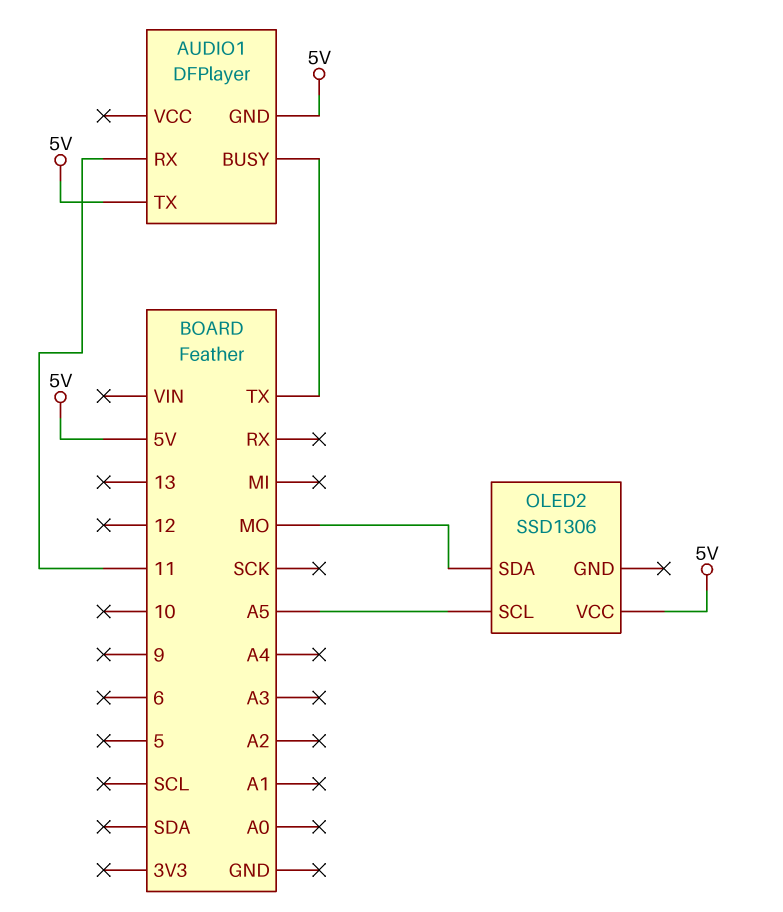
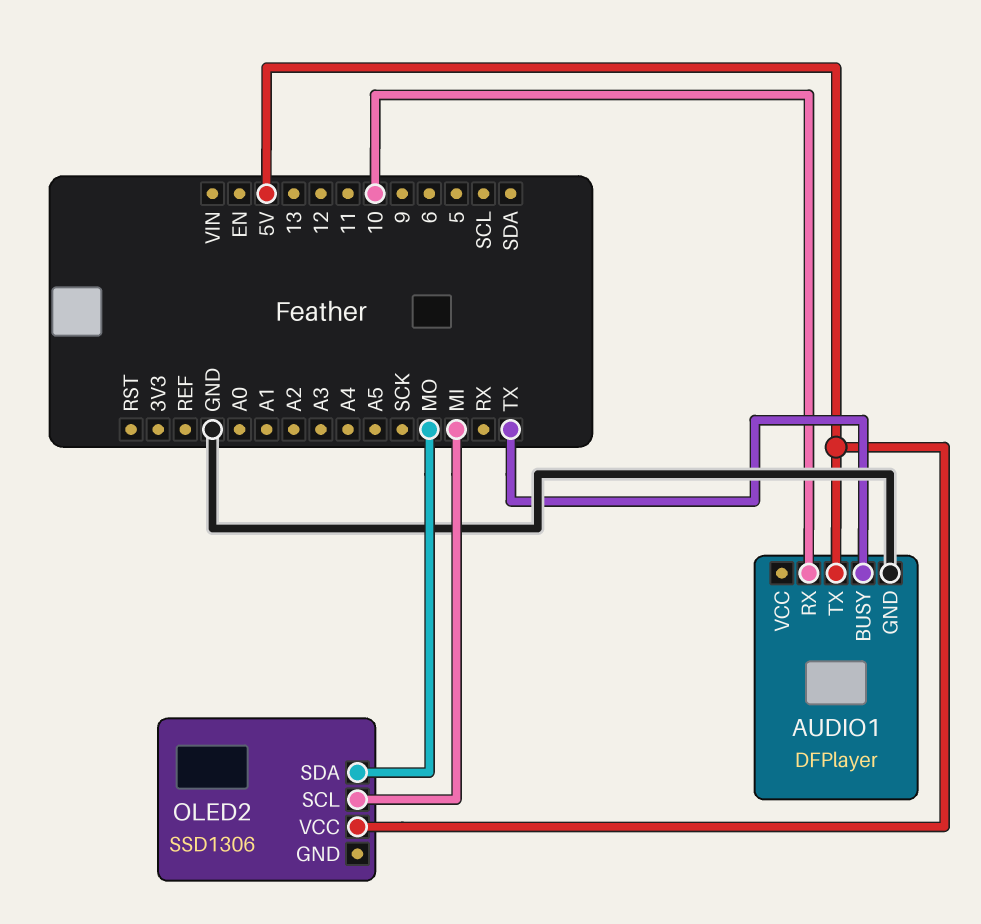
AUDIO1 pin GND: 5V -> GND
AUDIO1 pin RX: 11 -> 10
OLED2 pin SCL: A5 -> MI

